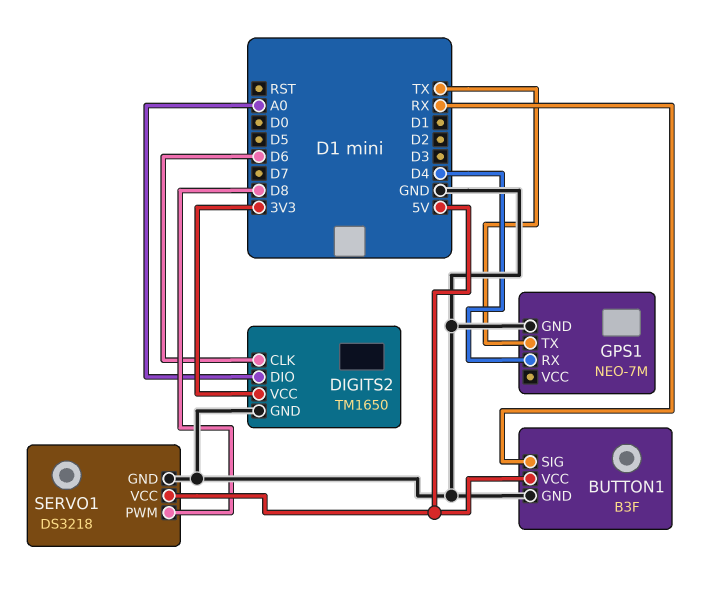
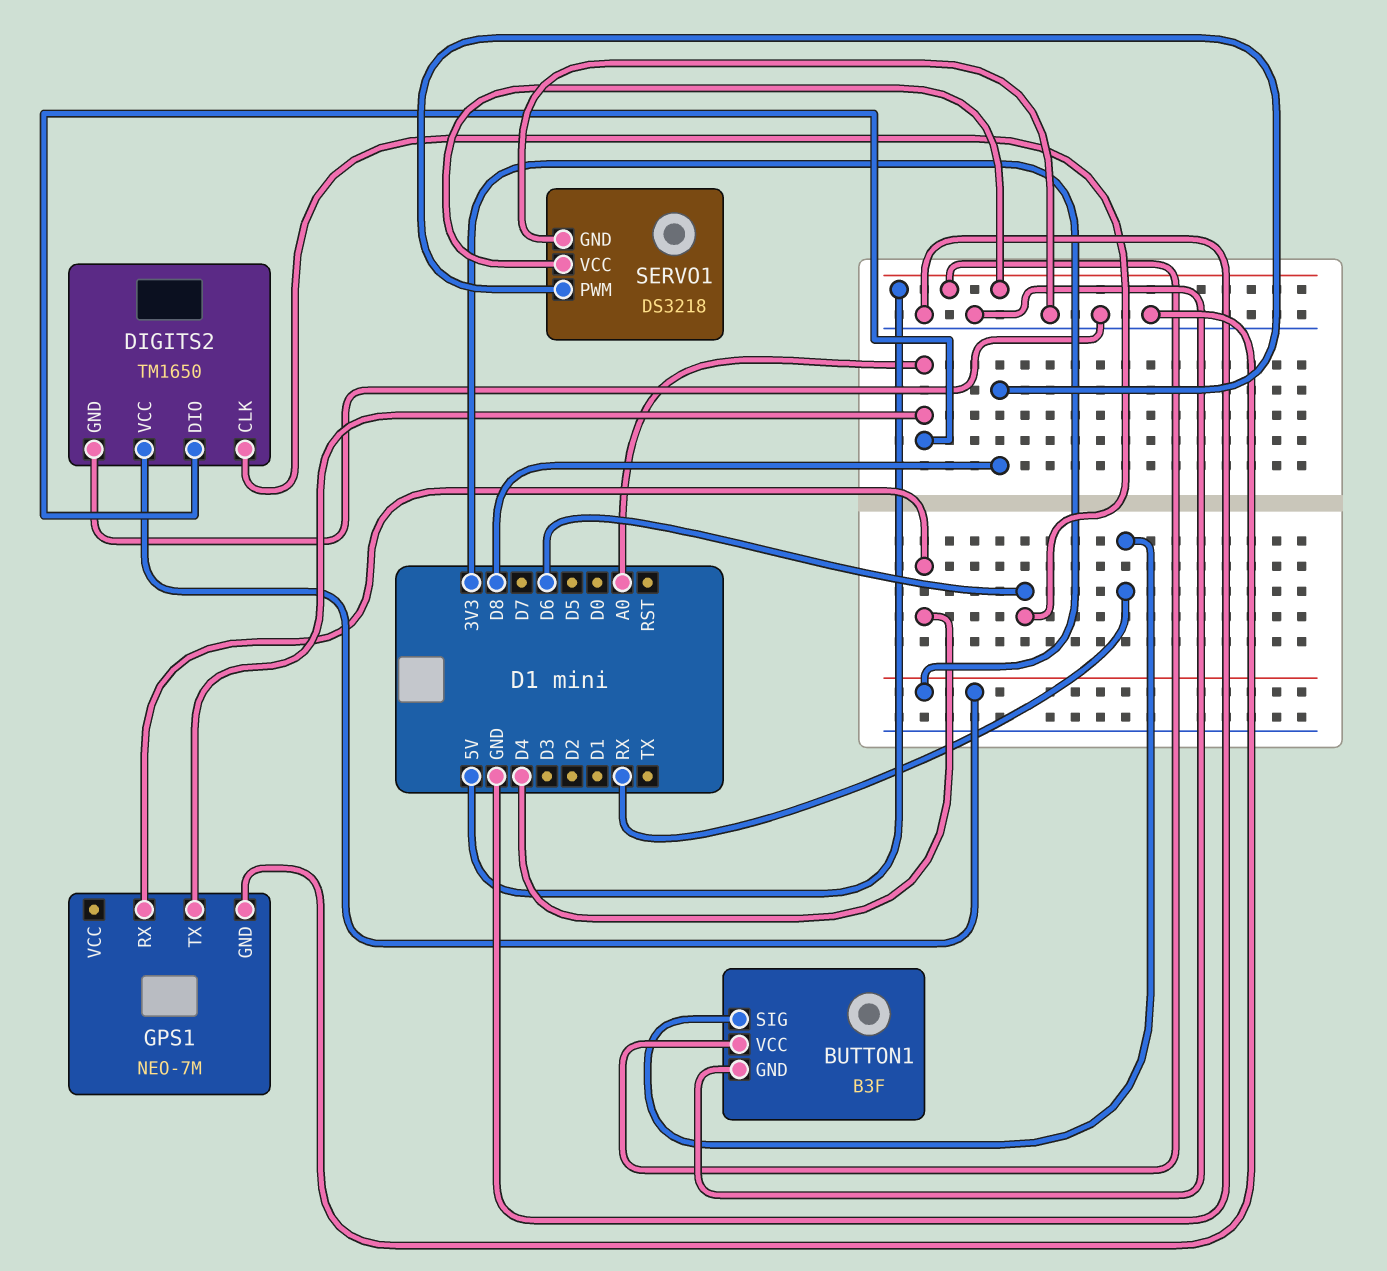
GPS1 pin TX: TX -> A0

